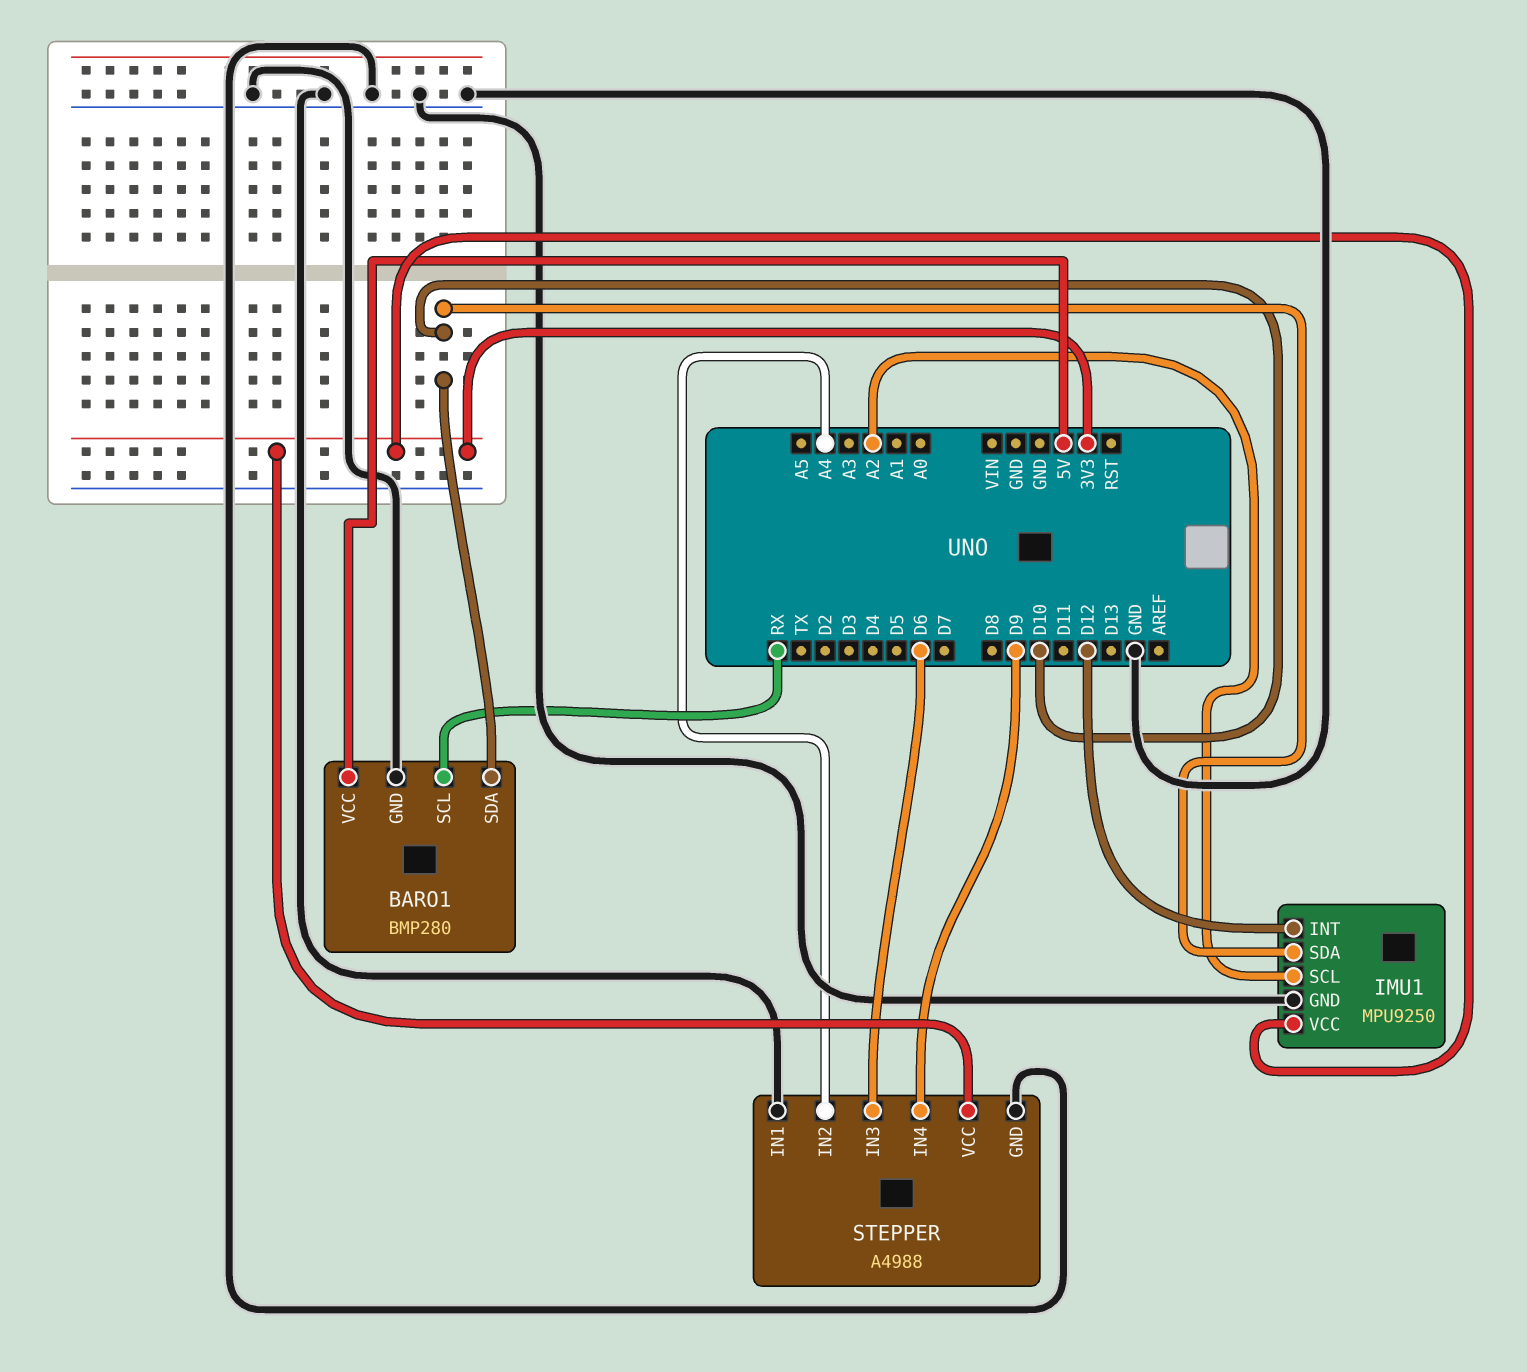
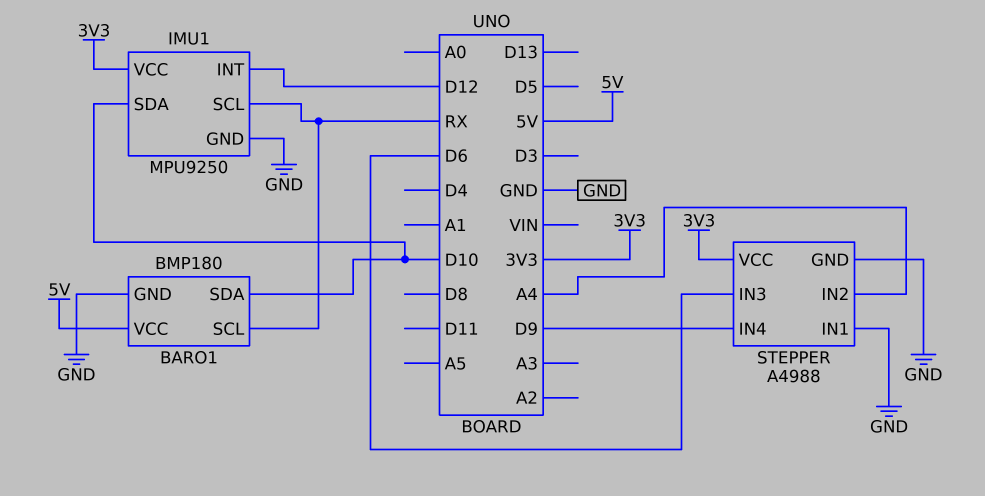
BARO1: BMP280 -> BMP180
IMU1 pin SCL: A2 -> RX

